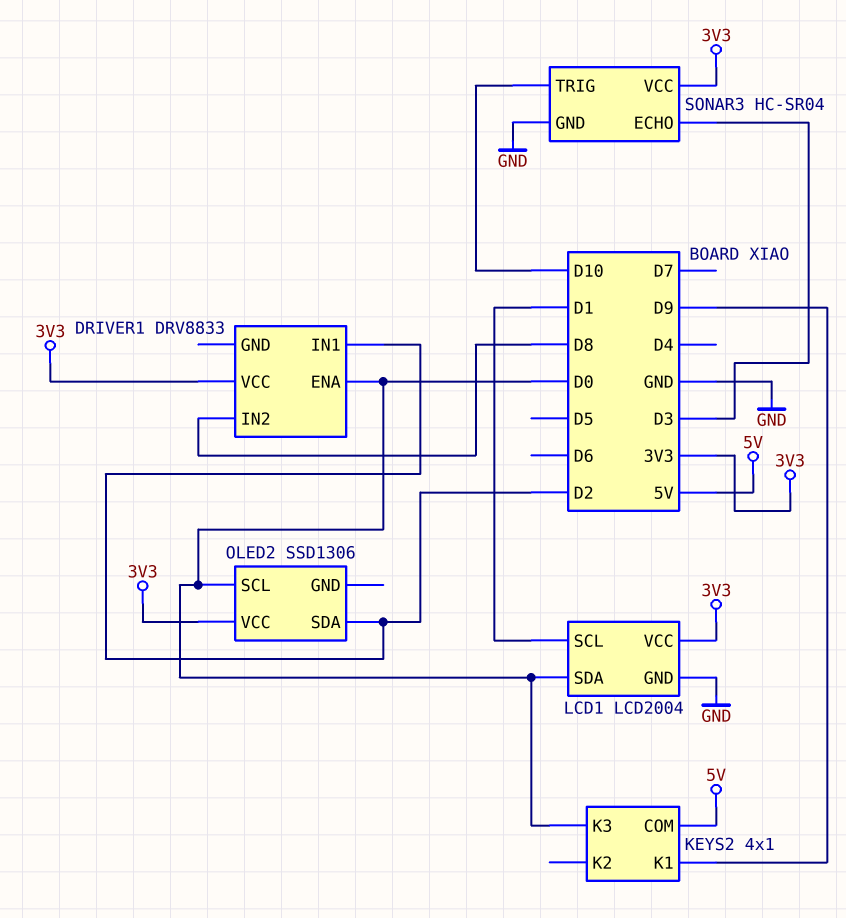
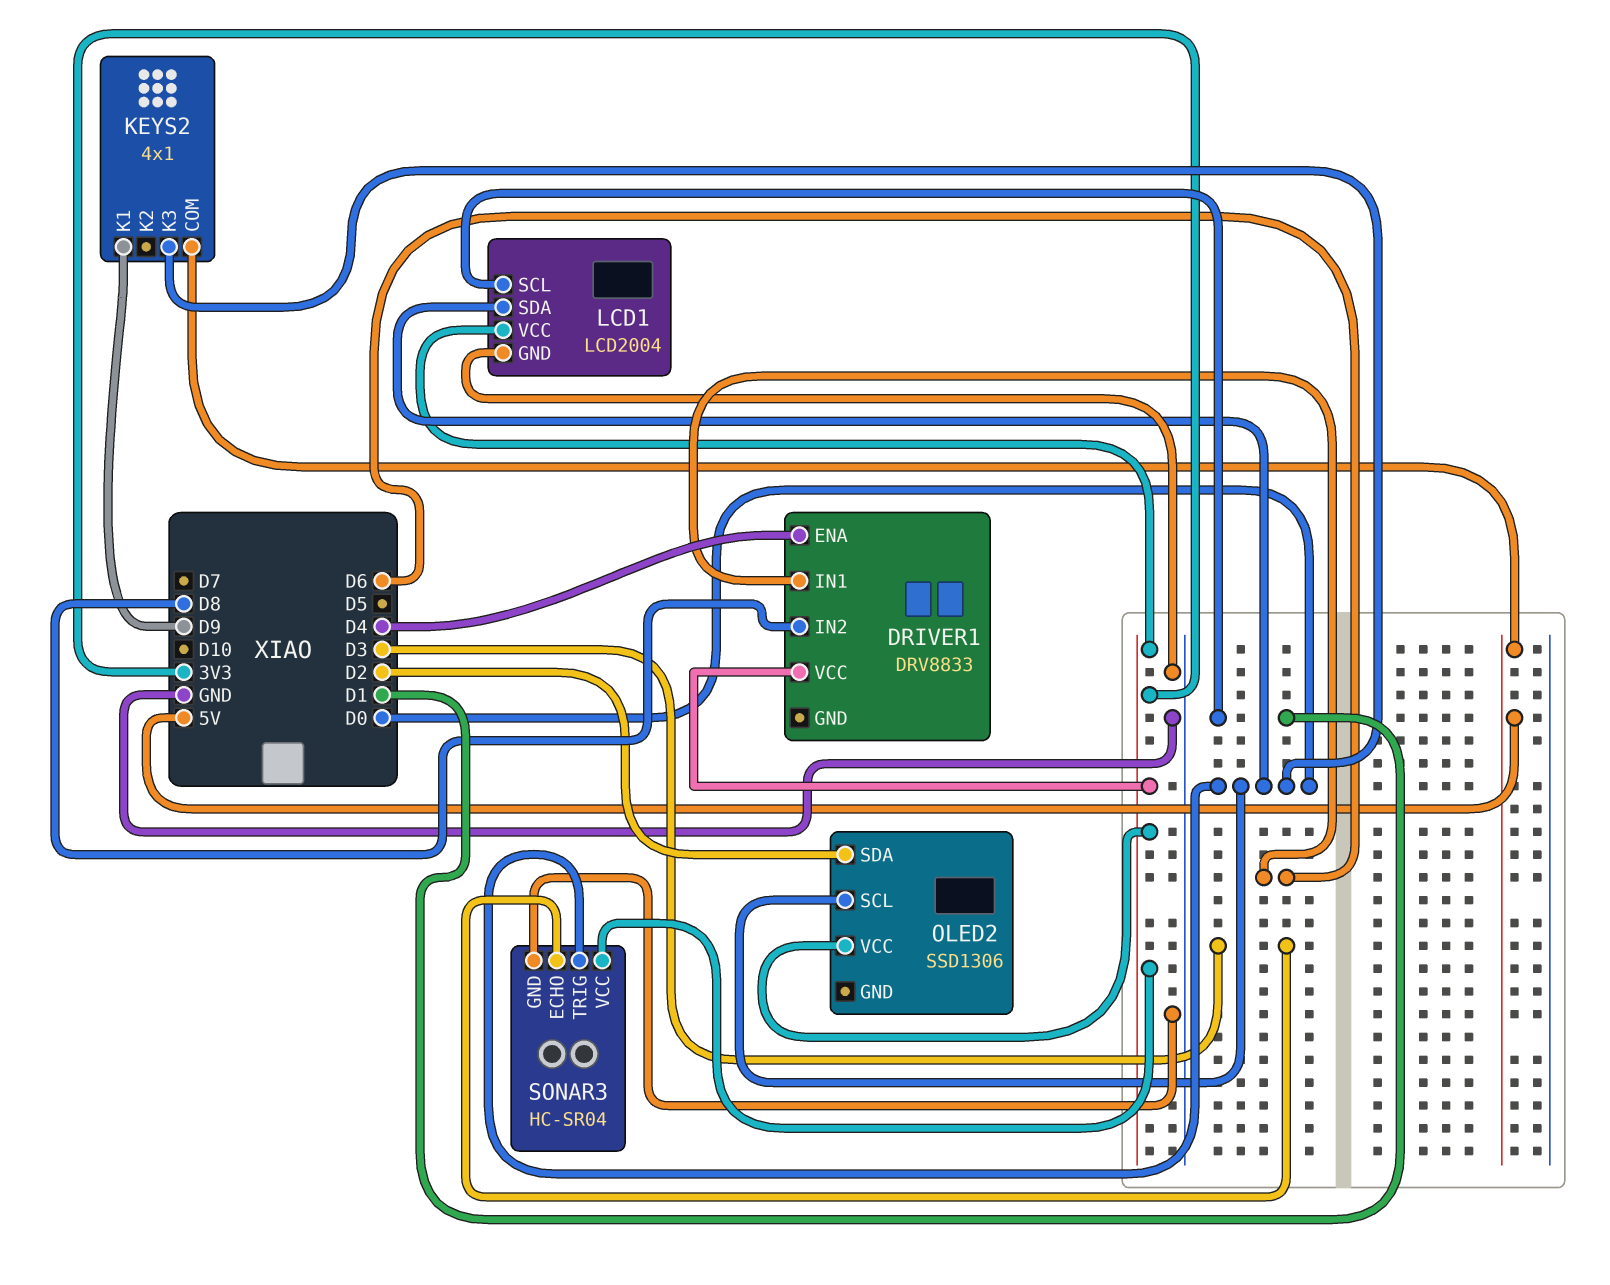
DRIVER1 pin ENA: D0 -> D4
DRIVER1 pin IN1: D2 -> D6
SONAR3 pin TRIG: D10 -> D0

